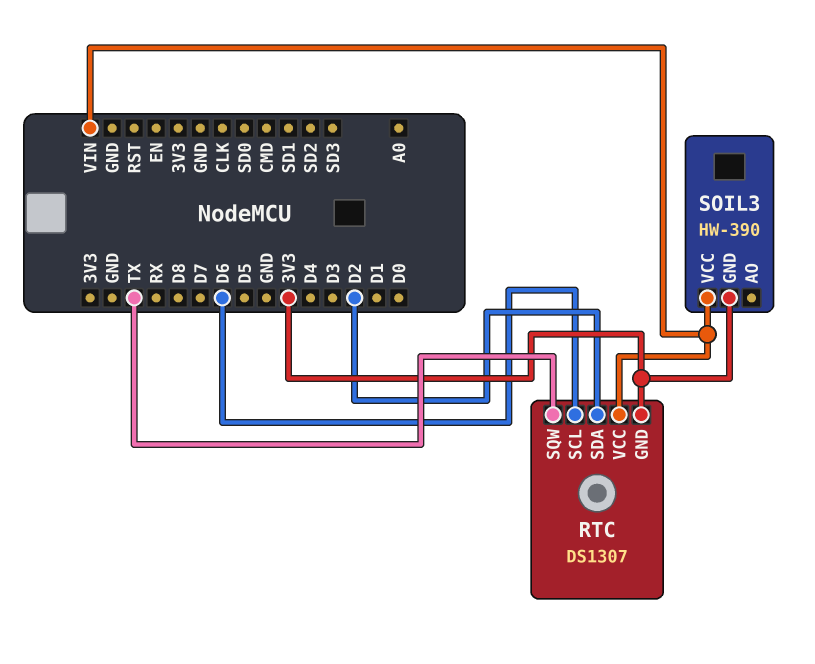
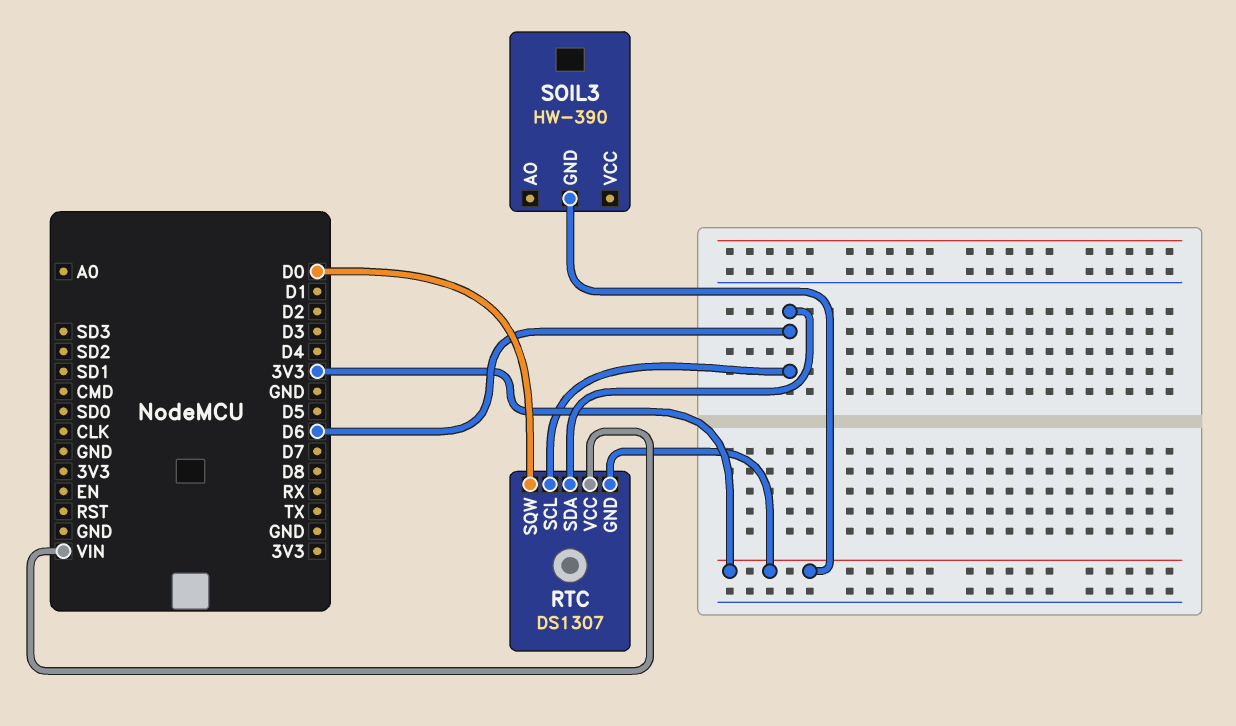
RTC pin SDA: D2 -> D6
RTC pin SQW: TX -> D0
SOIL3 pin VCC: VIN -> none

